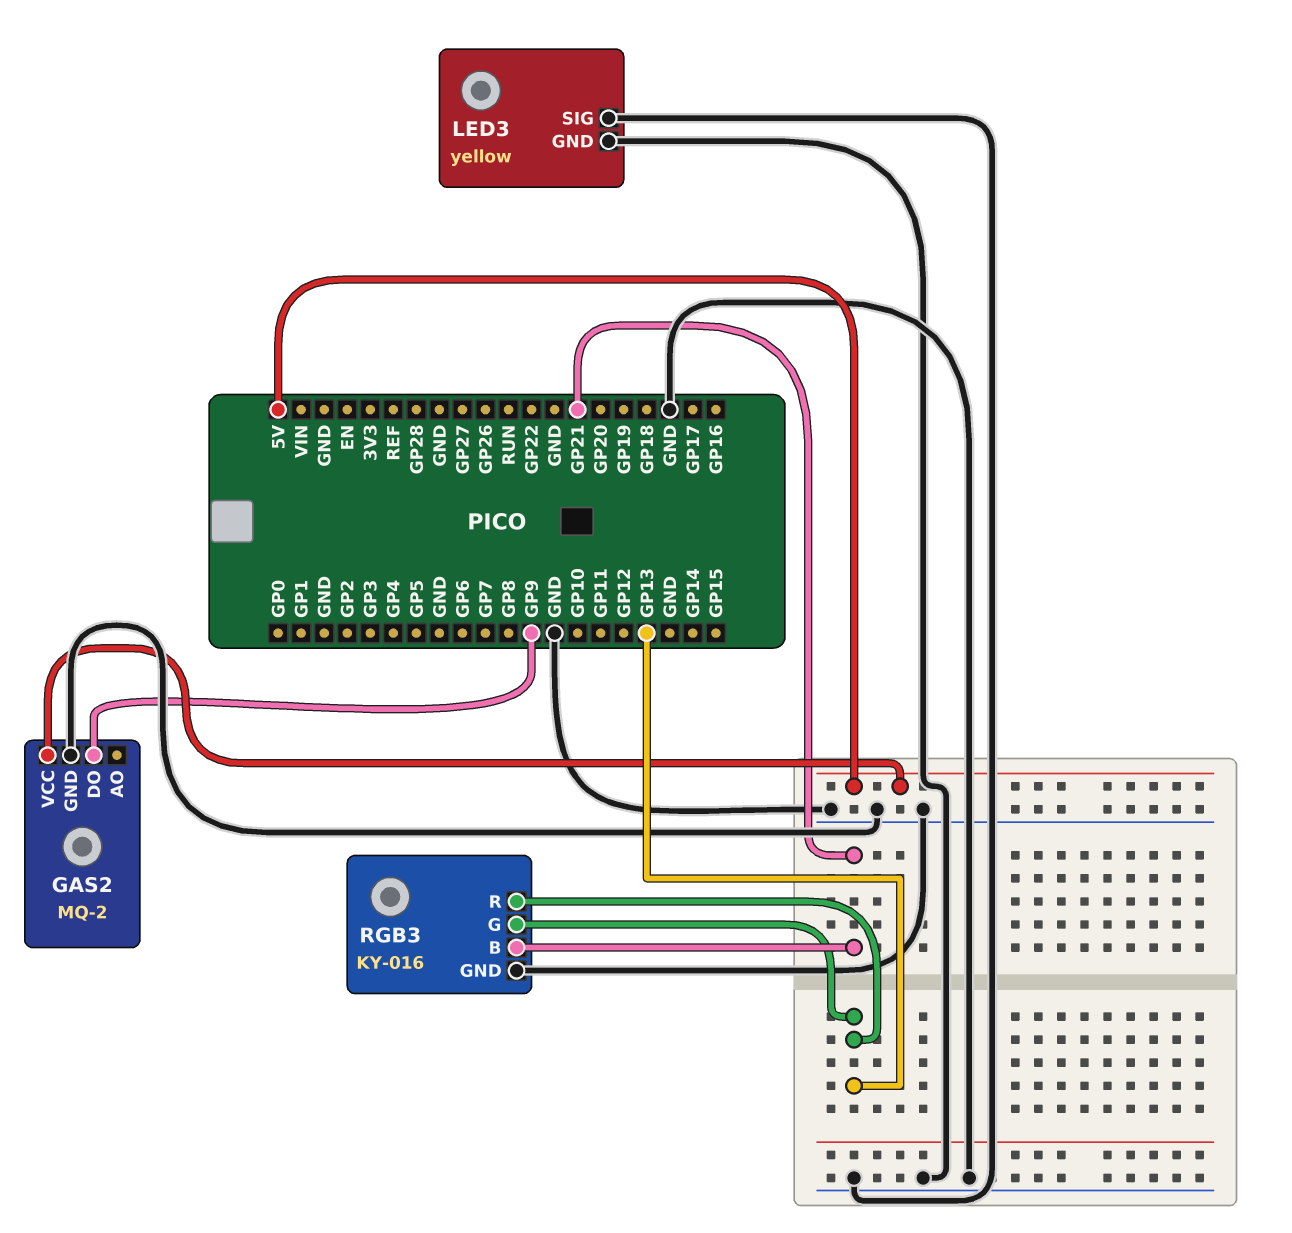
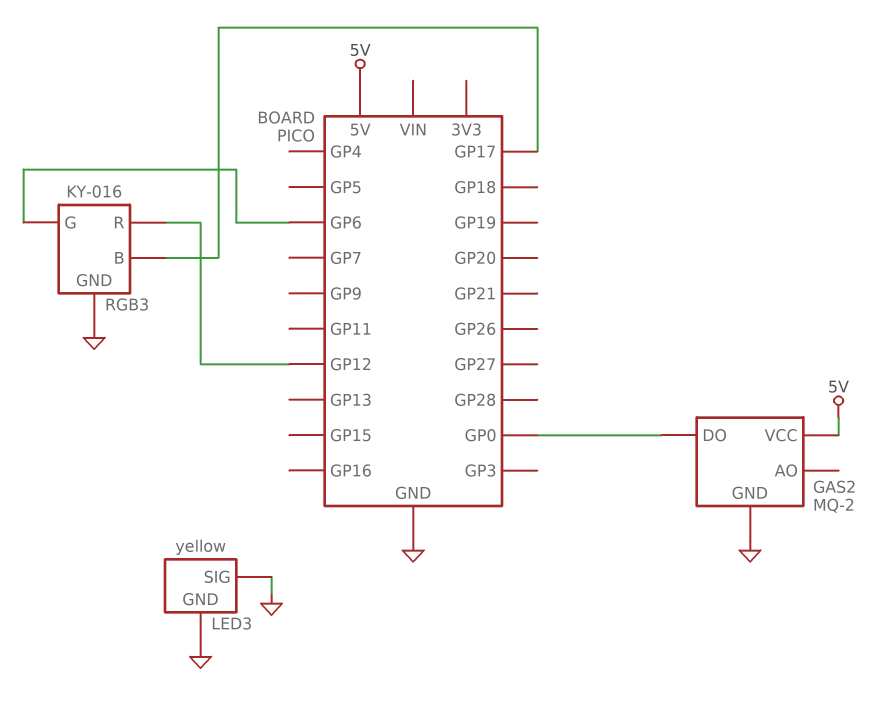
GAS2 pin DO: GP9 -> GP0
RGB3 pin B: GP21 -> GP17
RGB3 pin G: GP13 -> GP6
RGB3 pin R: GP13 -> GP12

